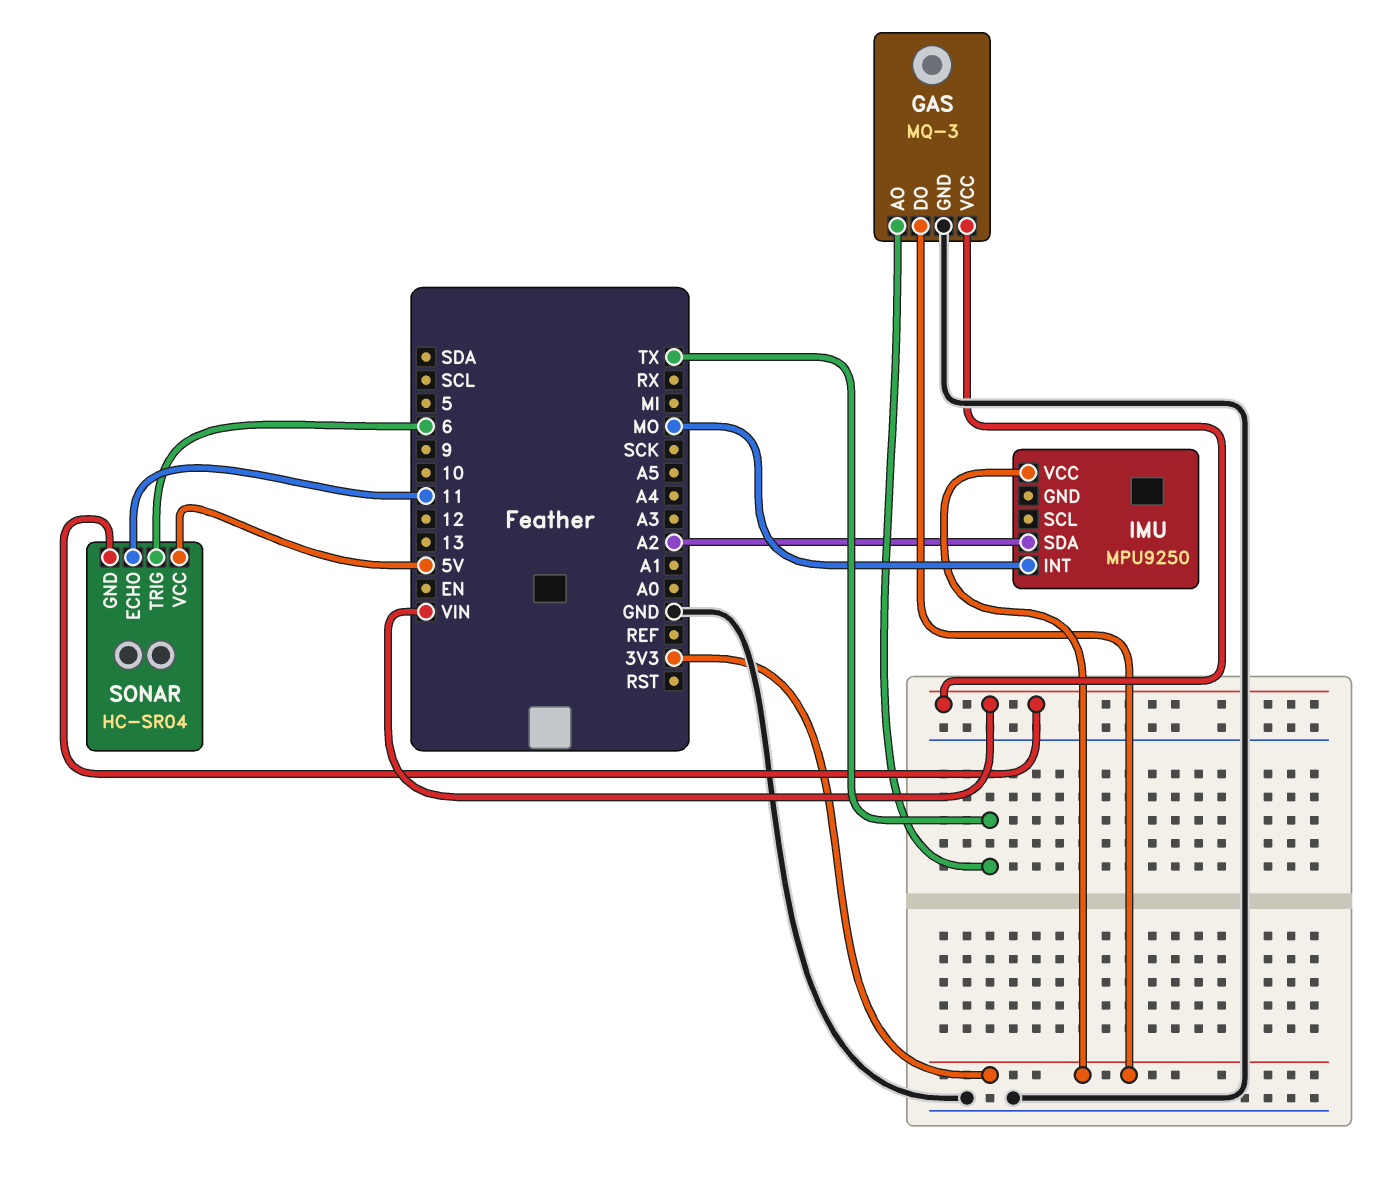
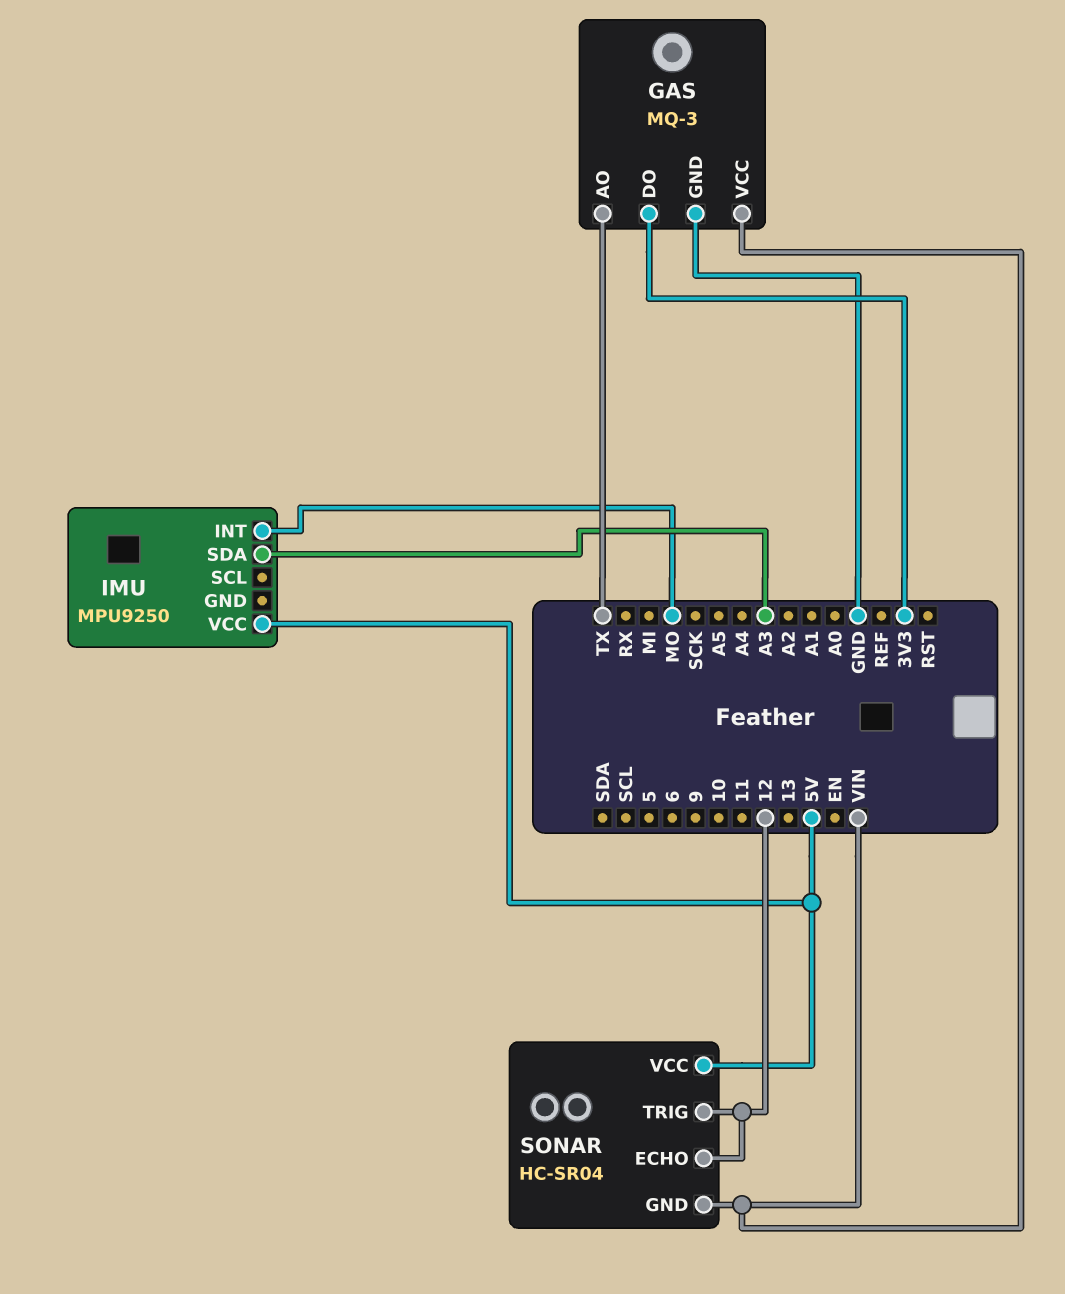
IMU pin SDA: A2 -> A3
IMU pin VCC: 3V3 -> 5V
SONAR pin ECHO: 11 -> 12
SONAR pin TRIG: 6 -> 12

